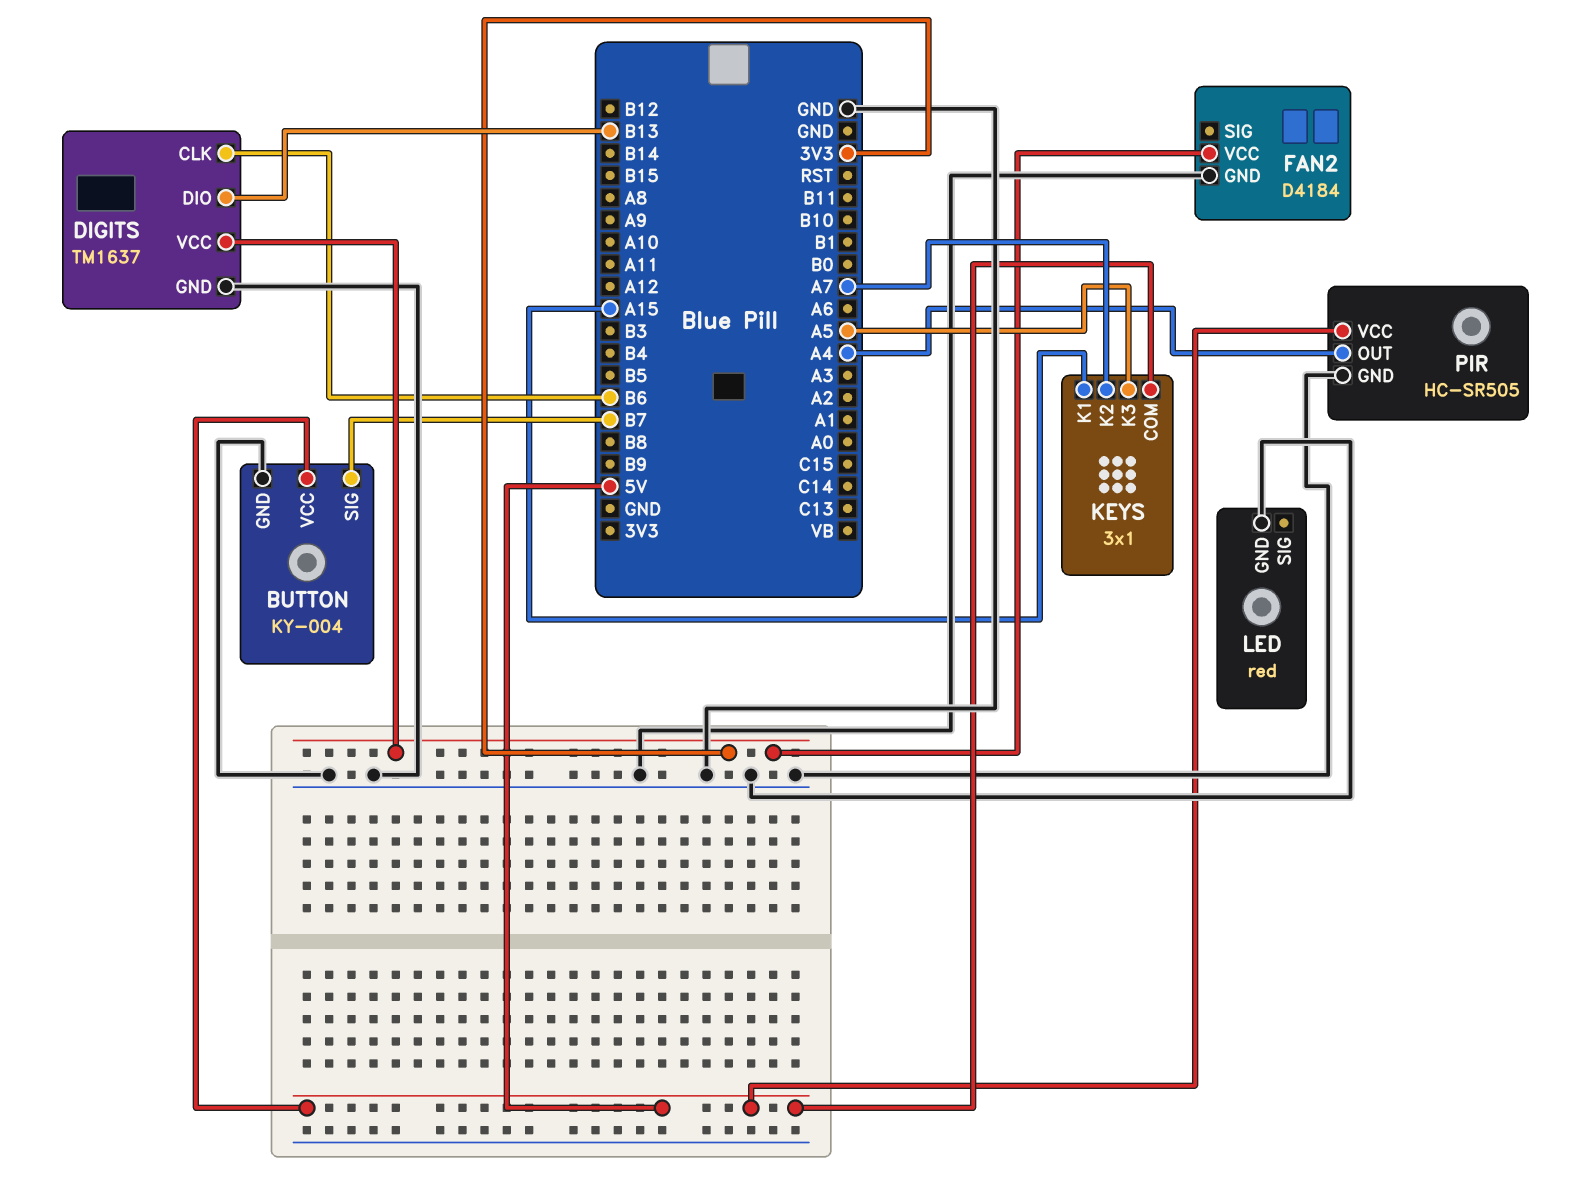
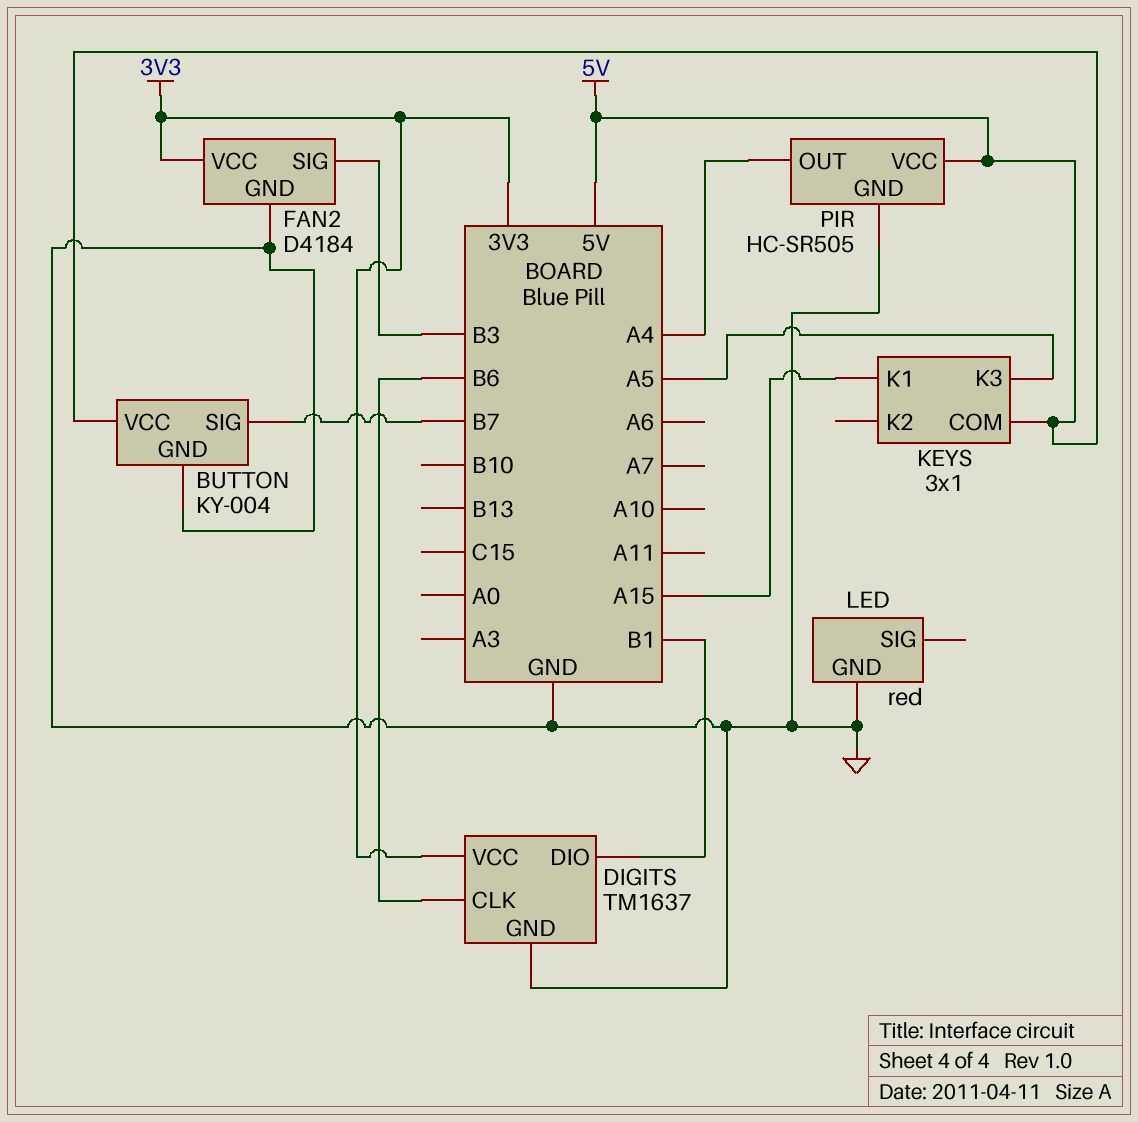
DIGITS pin DIO: B13 -> B1
FAN2 pin SIG: none -> B3
KEYS pin K2: A7 -> none

